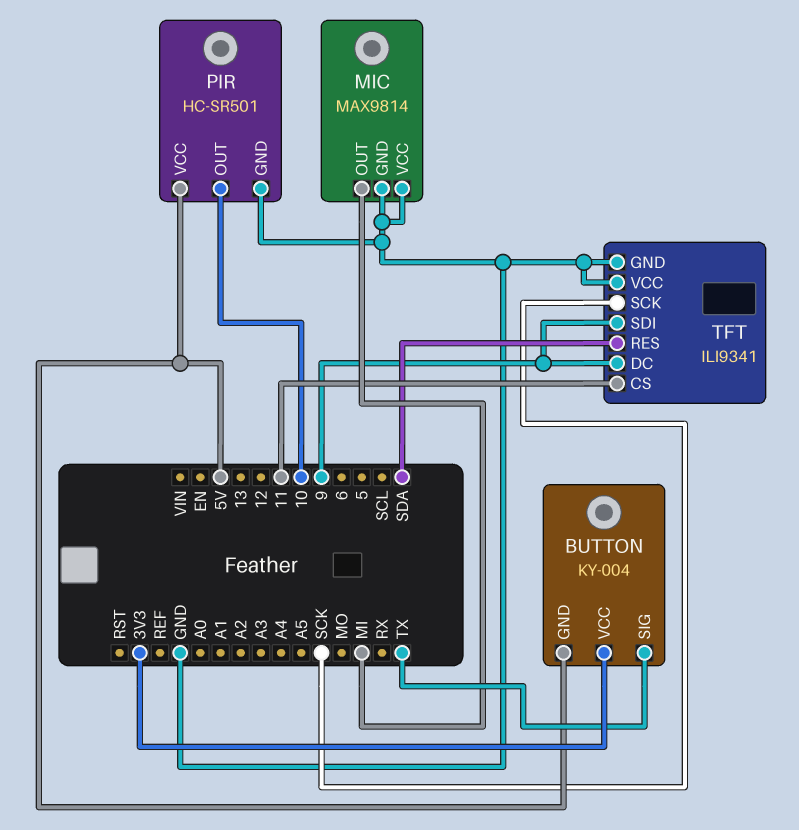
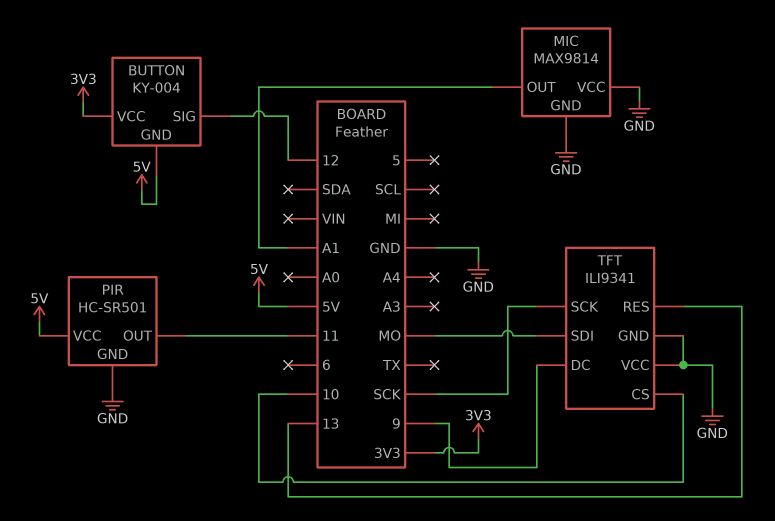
BUTTON pin SIG: TX -> 12
MIC pin OUT: MI -> A1
PIR pin OUT: 10 -> 11
TFT pin CS: 11 -> 10
TFT pin RES: SDA -> 13
TFT pin SDI: 9 -> MO

